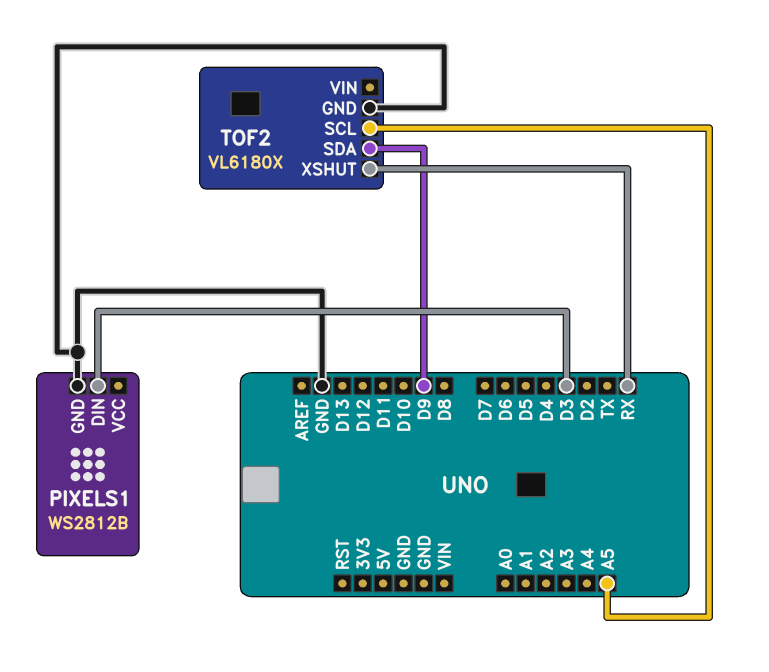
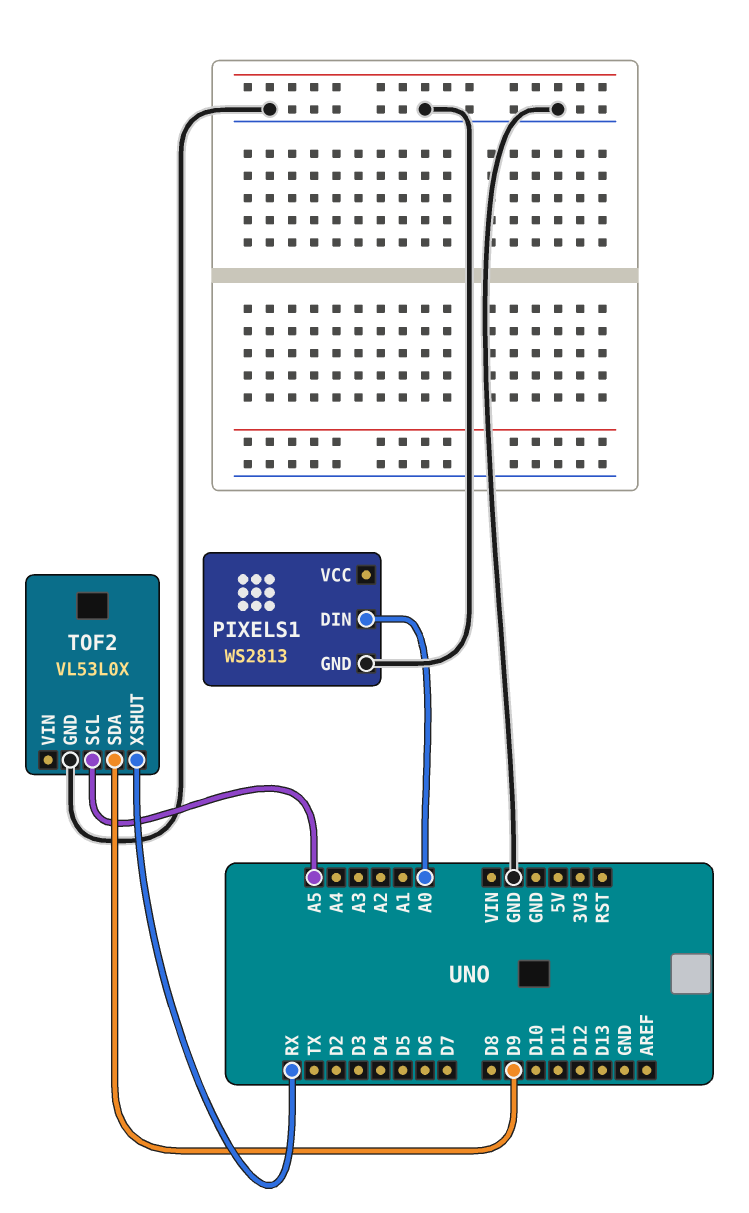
PIXELS1: WS2812B -> WS2813
PIXELS1 pin DIN: D3 -> A0
TOF2: VL6180X -> VL53L0X

